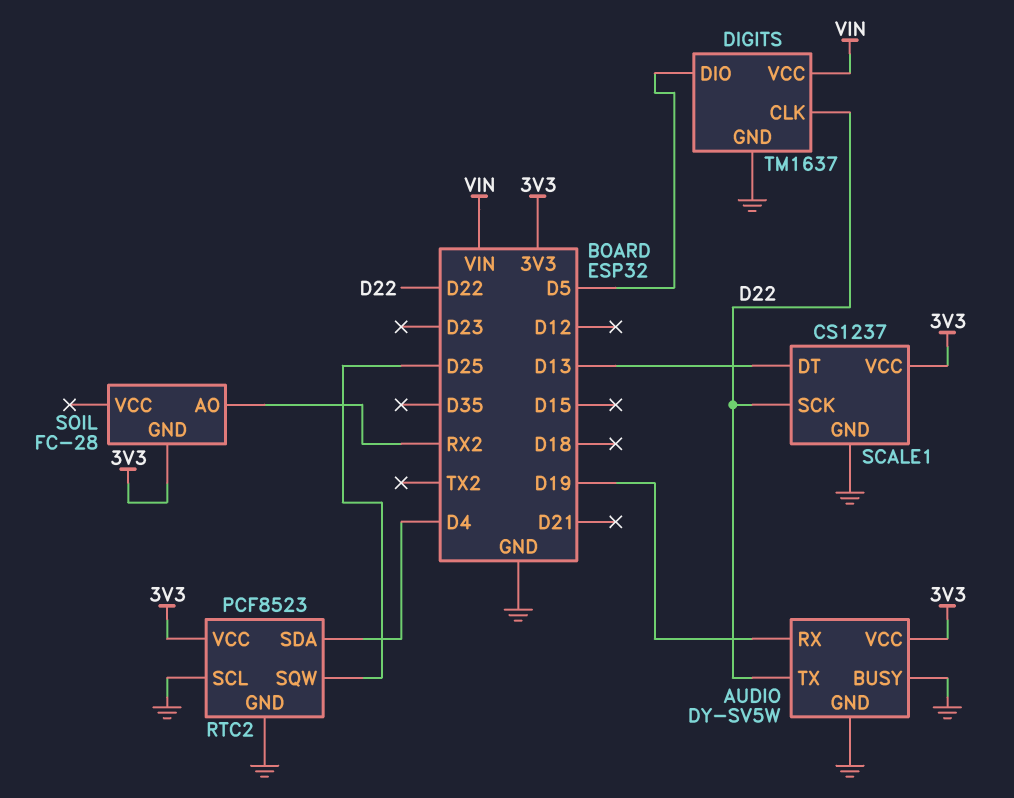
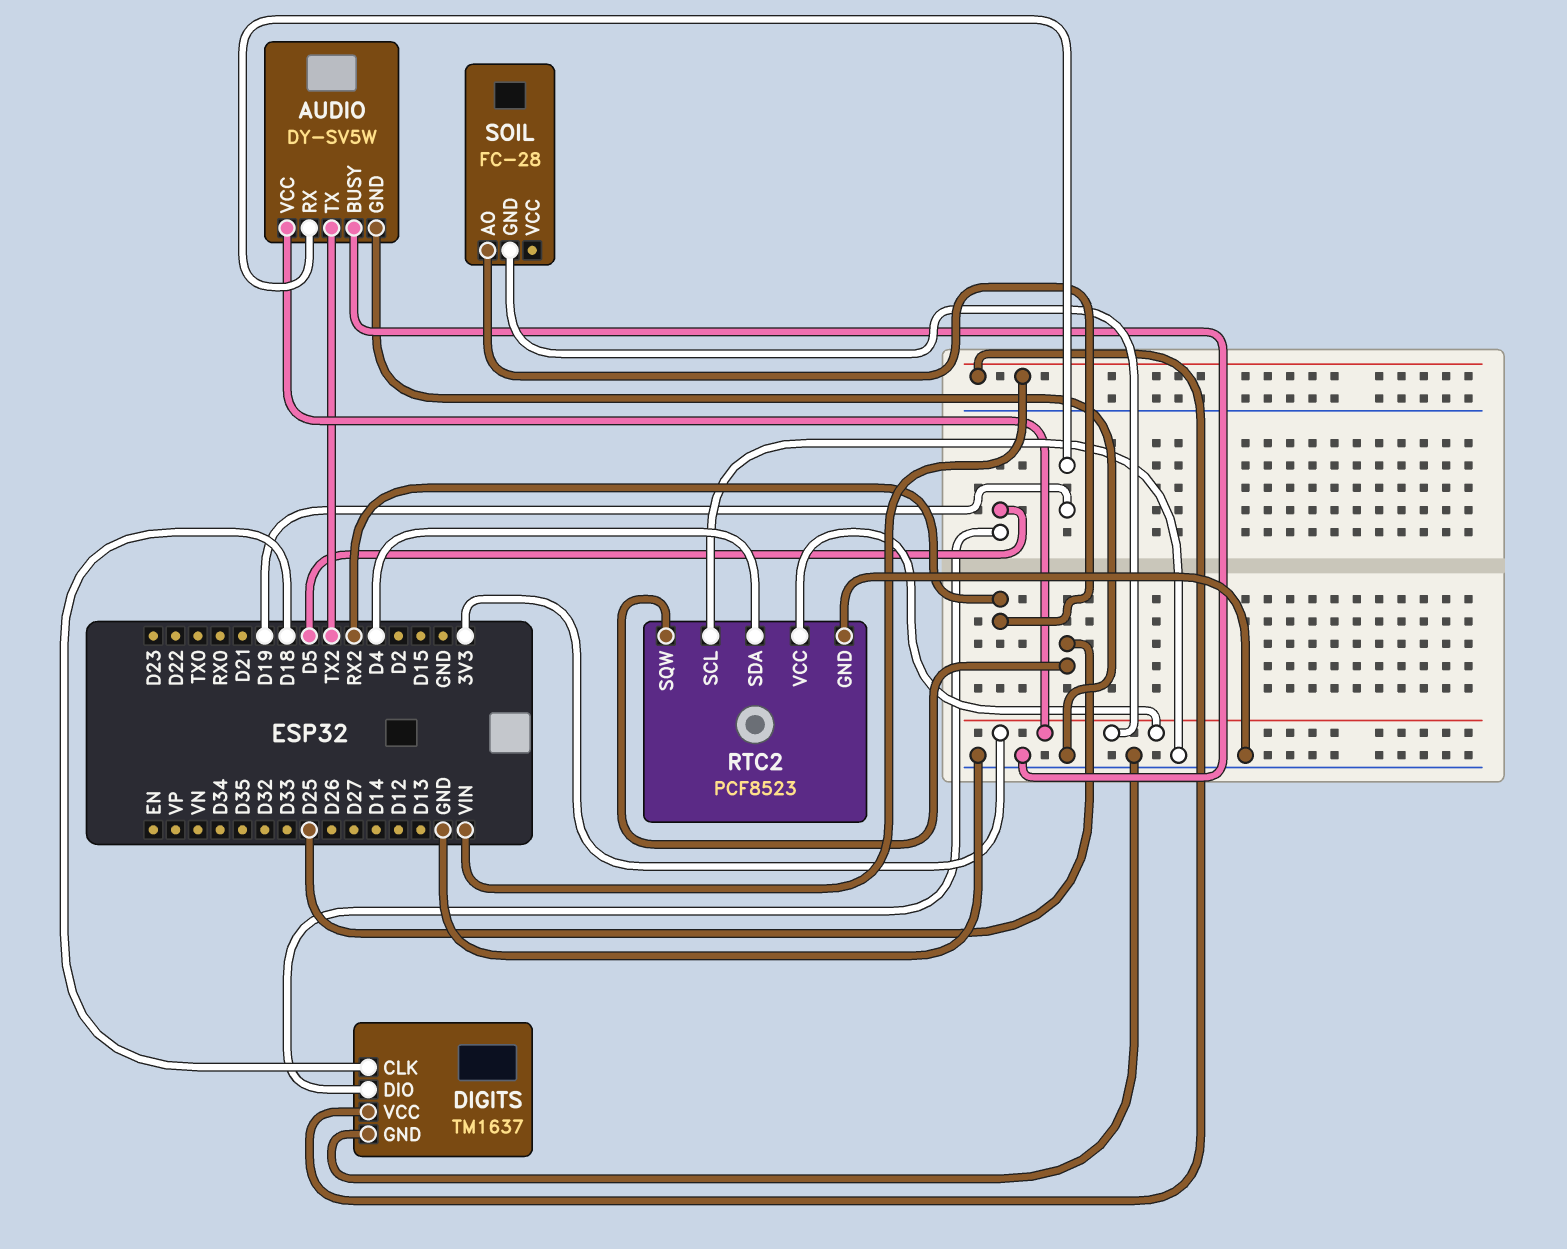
AUDIO pin TX: D22 -> TX2
DIGITS pin CLK: D22 -> D18
SCALE1: CS1237 -> none
SCALE1 pin DT: D13 -> none
SCALE1 pin GND: GND -> none
SCALE1 pin SCK: D22 -> none
SCALE1 pin VCC: 3V3 -> none

